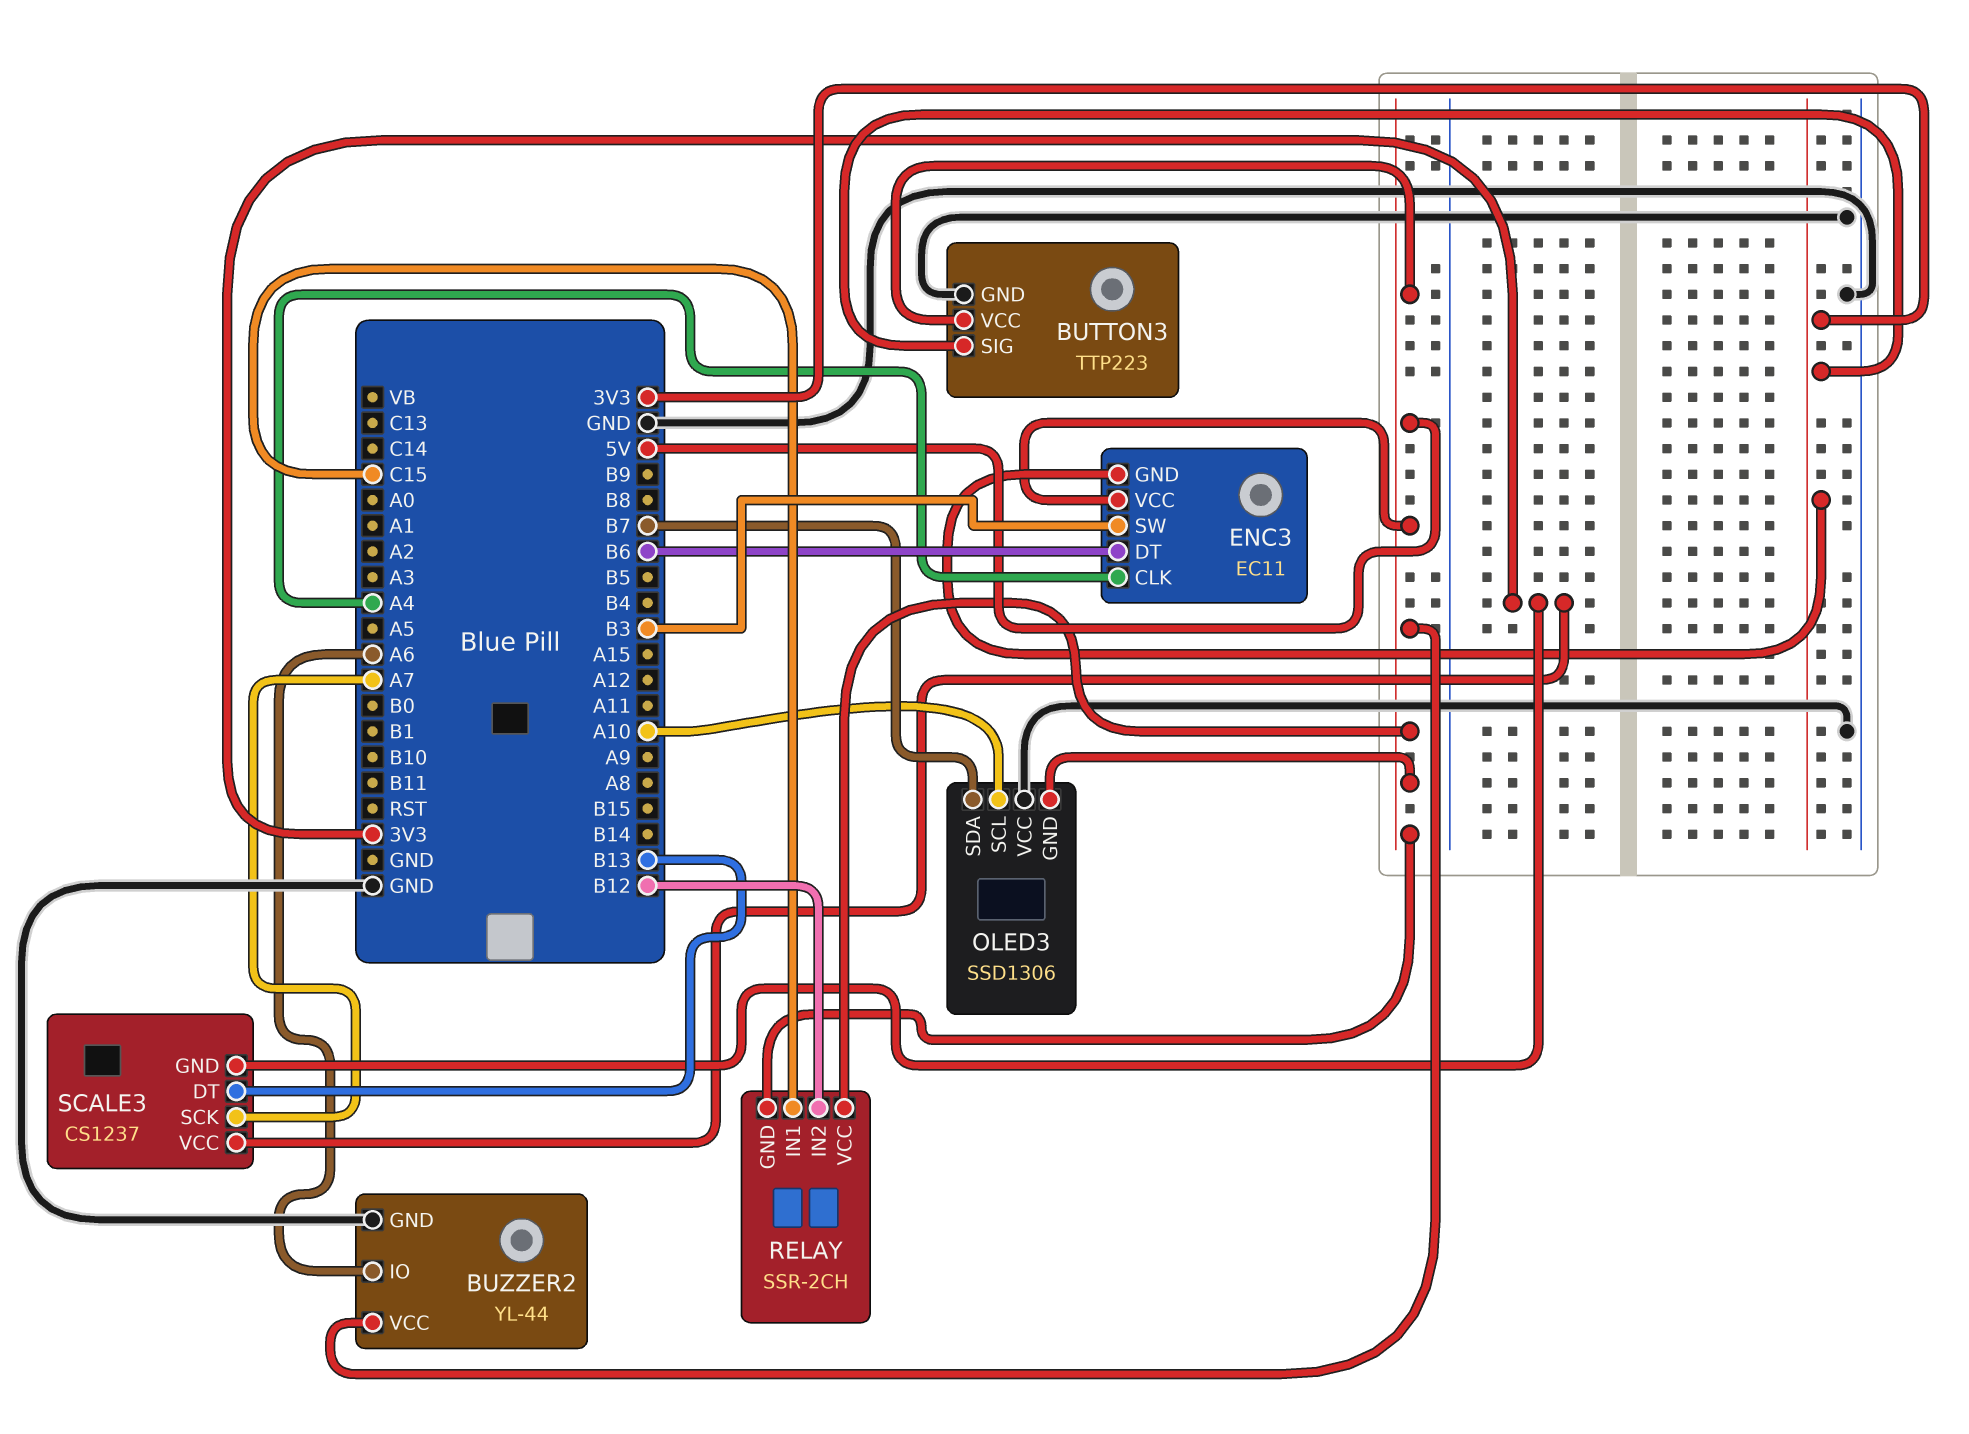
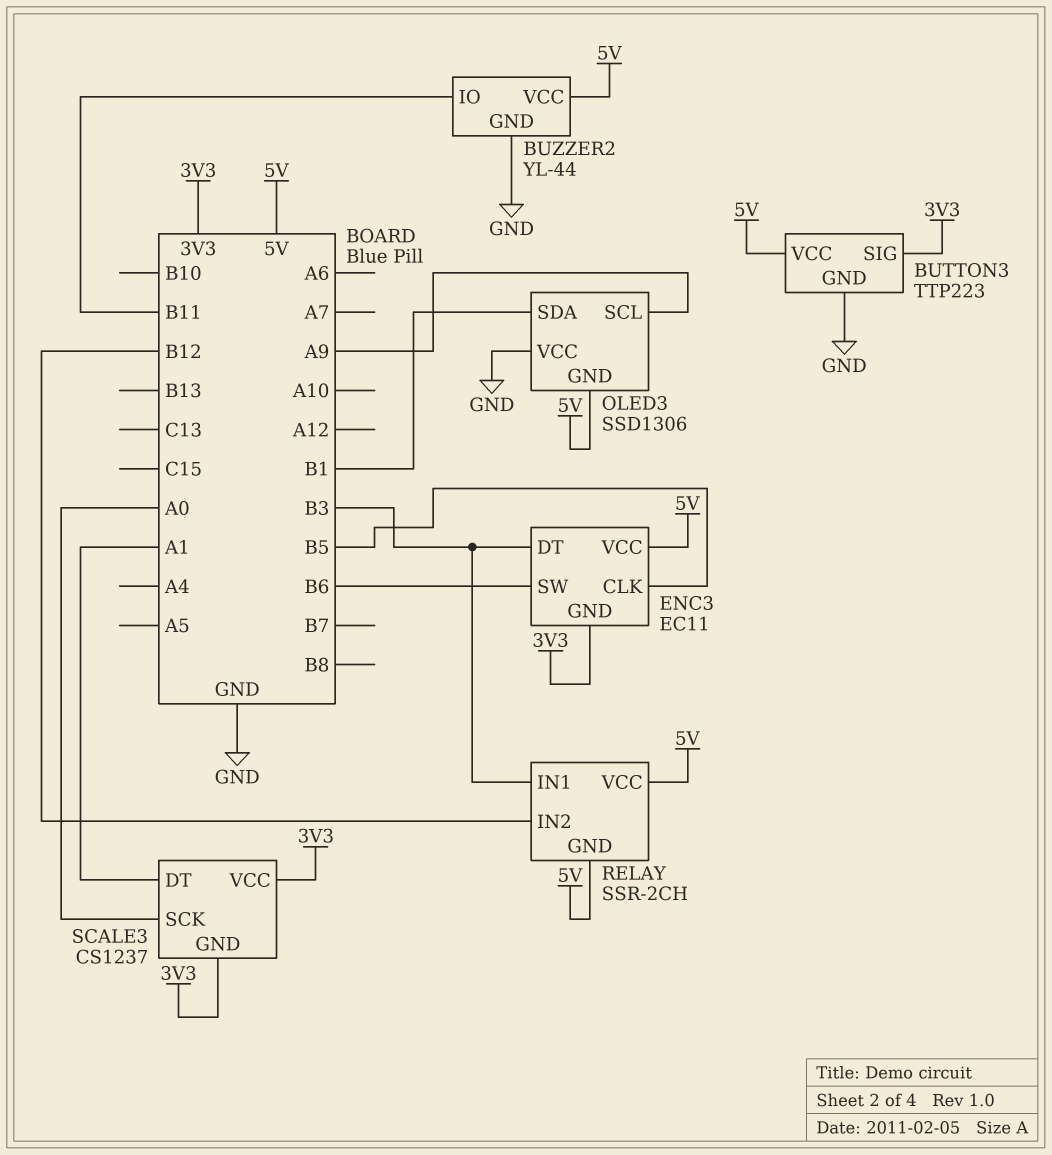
BUZZER2 pin IO: A6 -> B11
ENC3 pin CLK: A4 -> B5
ENC3 pin DT: B6 -> B3
ENC3 pin SW: B3 -> B6
OLED3 pin SCL: A10 -> A9
OLED3 pin SDA: B7 -> B1
RELAY pin IN1: C15 -> B3
SCALE3 pin DT: B13 -> A1
SCALE3 pin SCK: A7 -> A0

